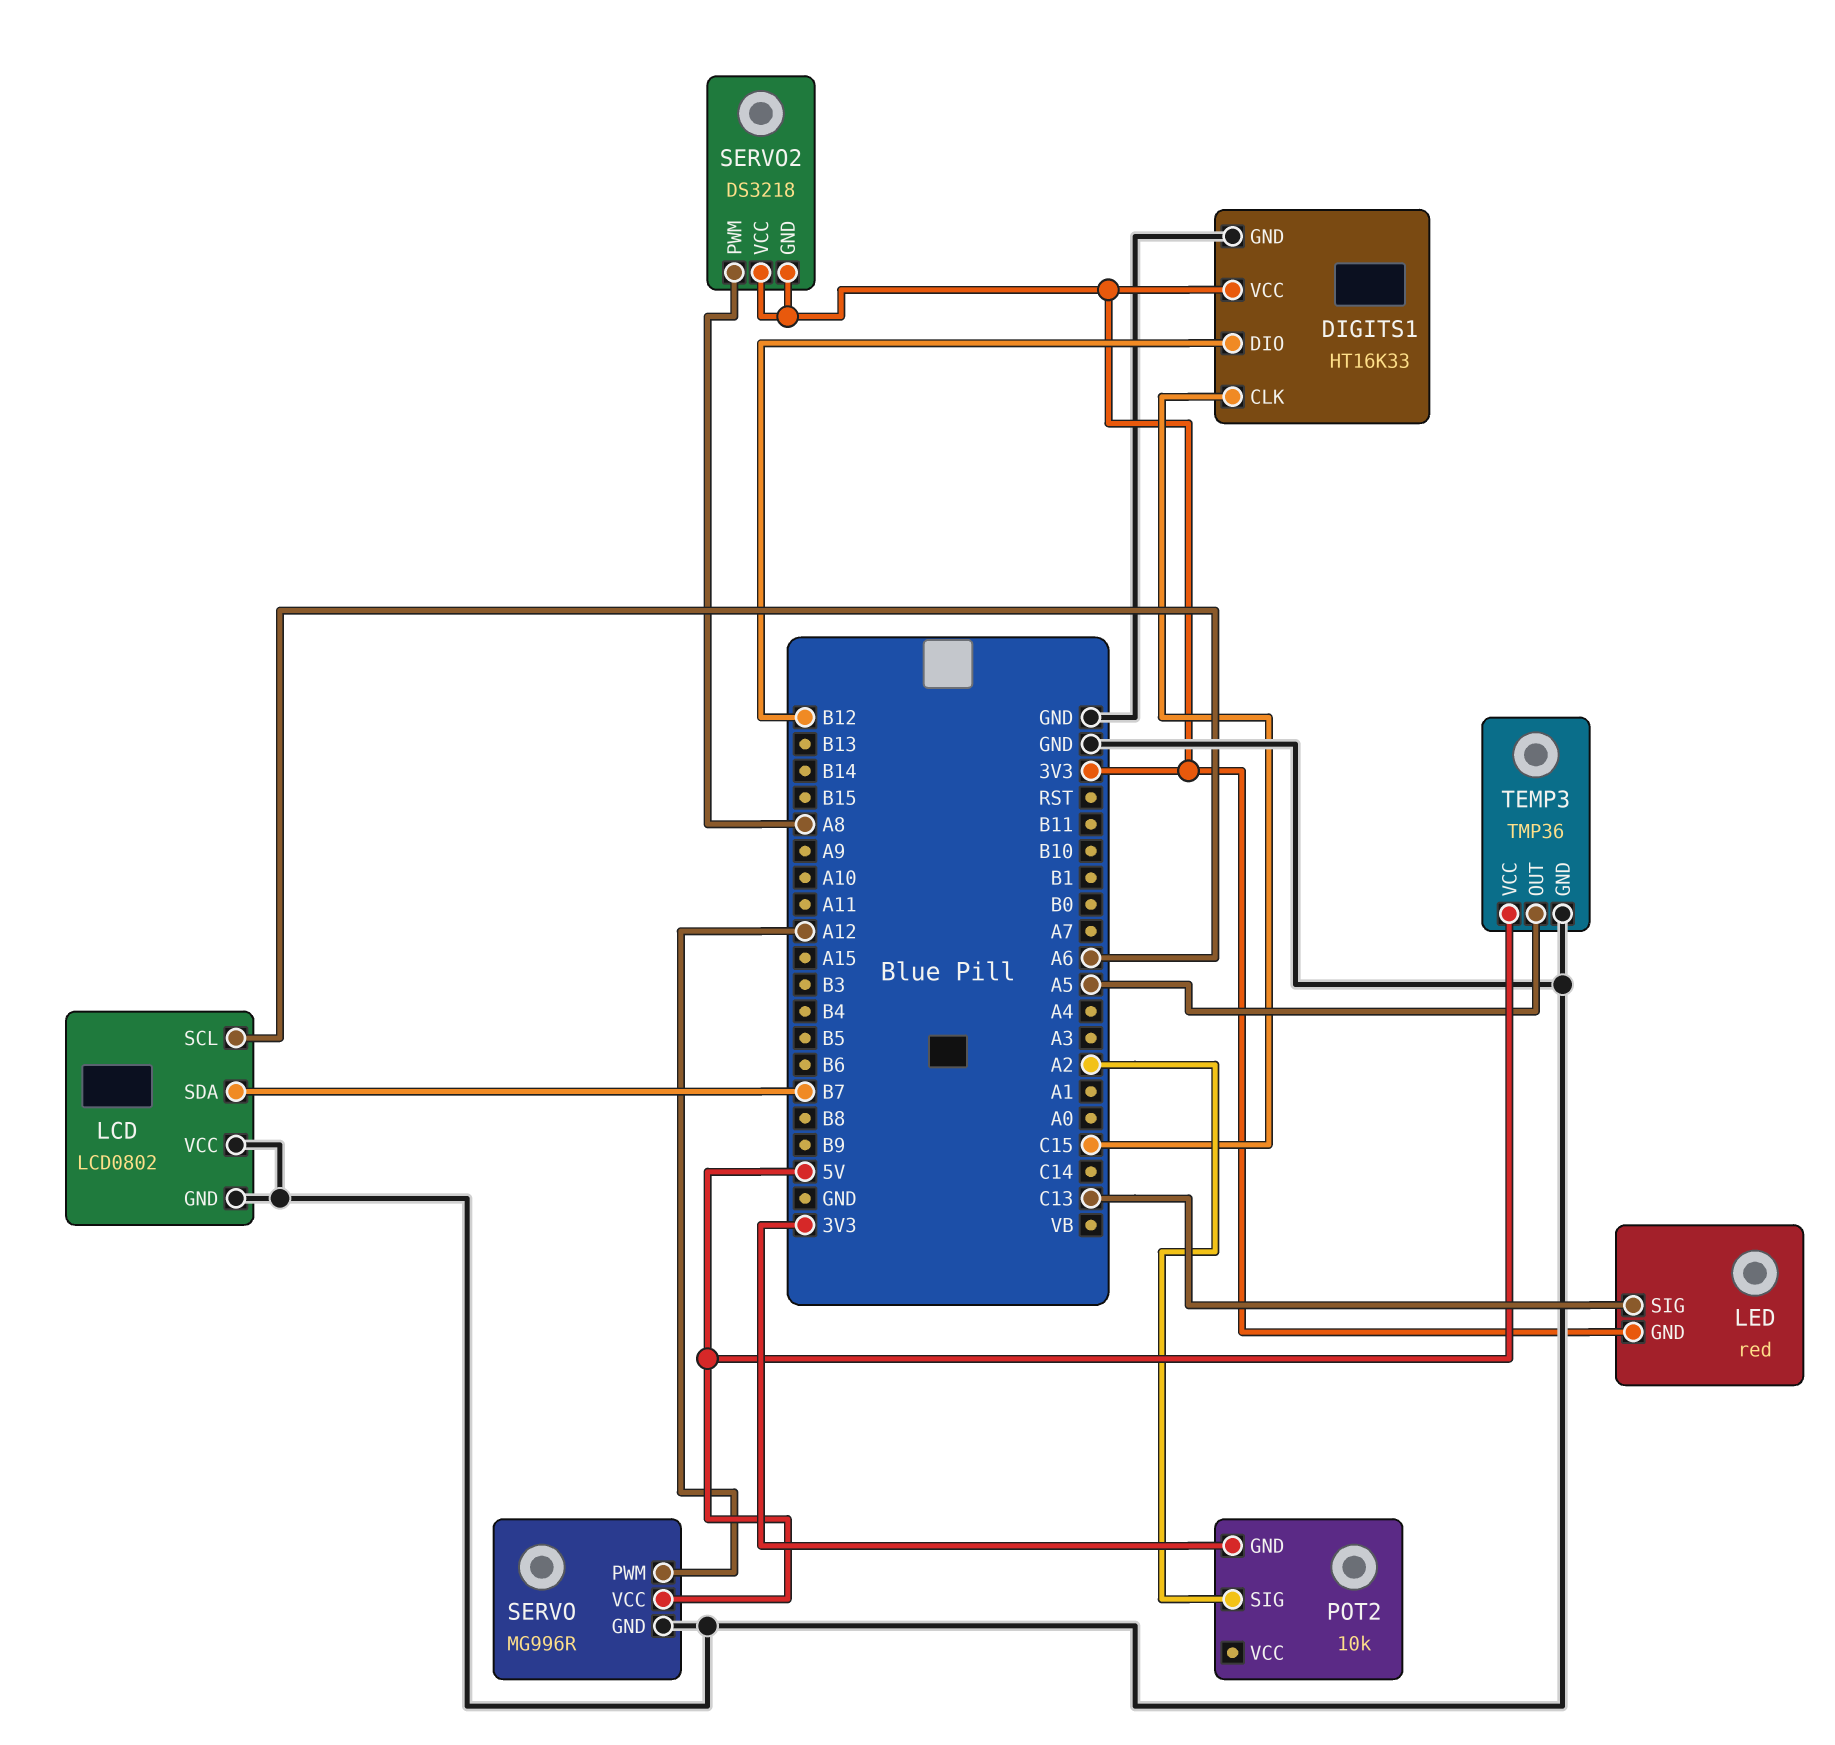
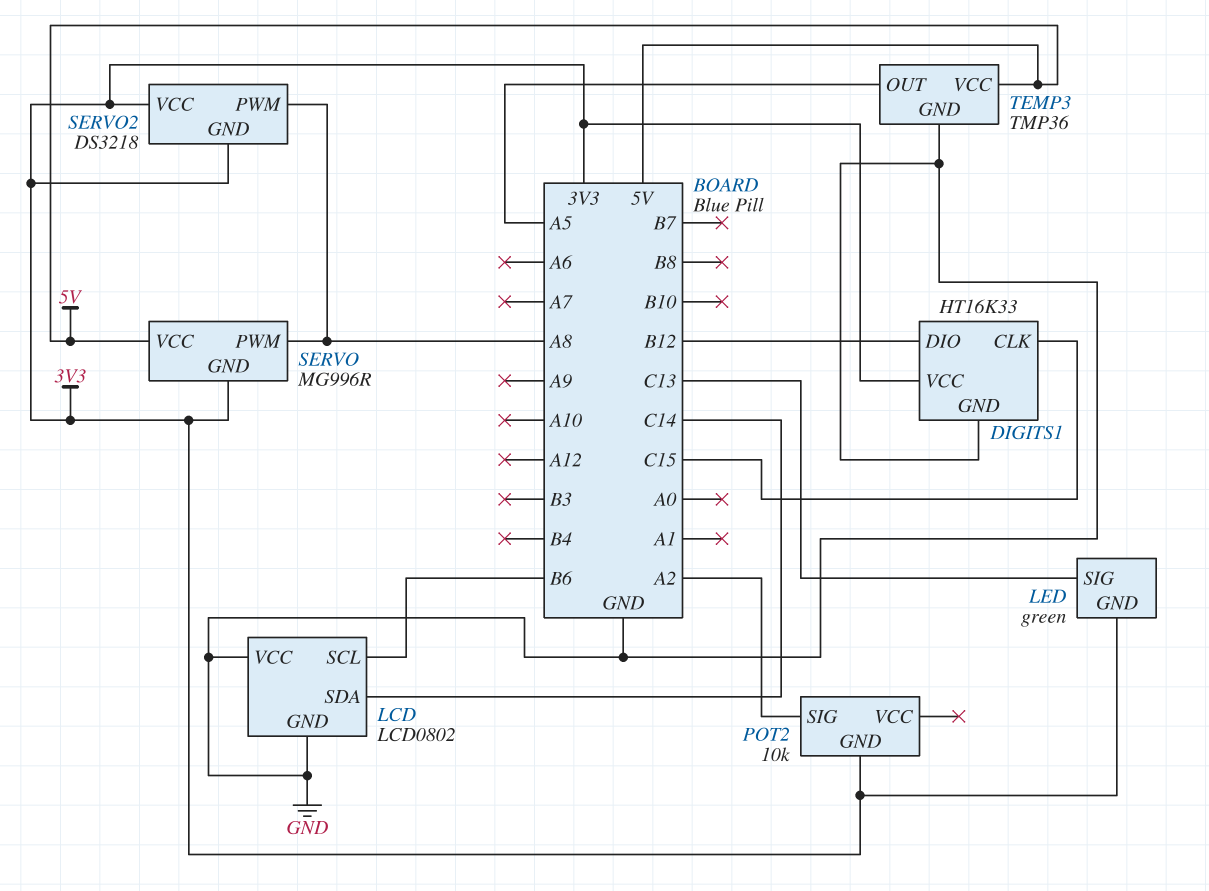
LCD pin SCL: A6 -> B6
LCD pin SDA: B7 -> C14
LED: red -> green
SERVO pin GND: GND -> 3V3
SERVO pin PWM: A12 -> A8

